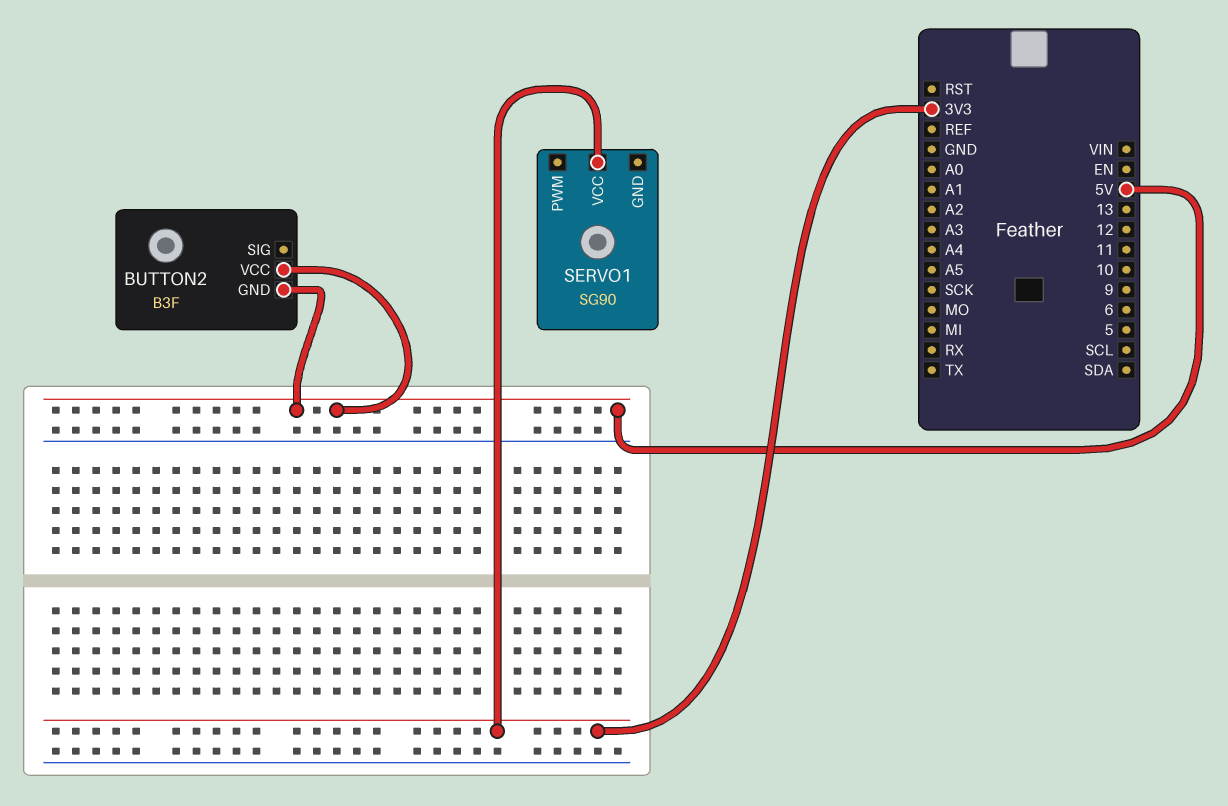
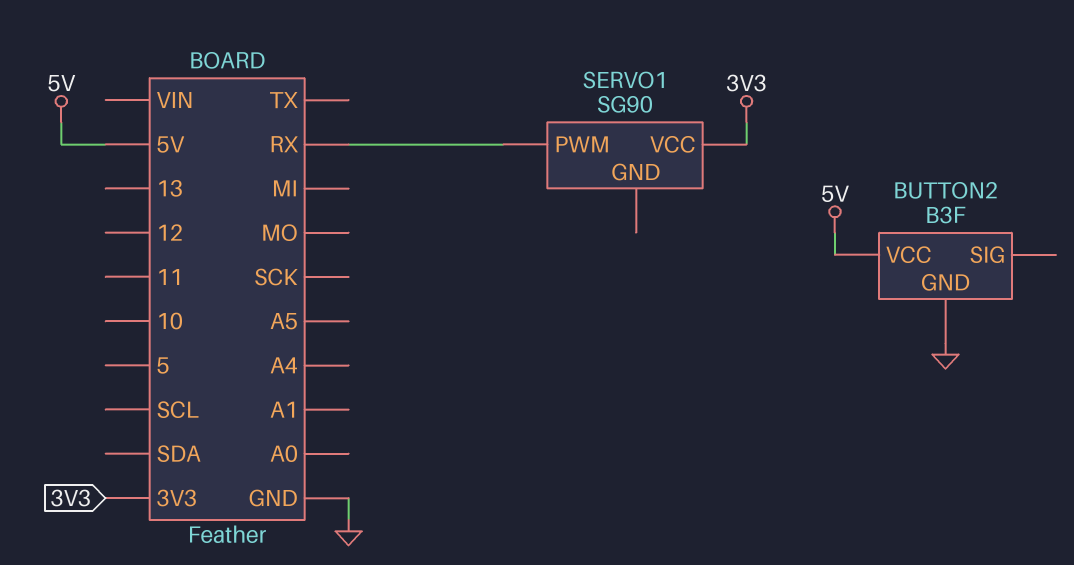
BUTTON2 pin GND: 5V -> GND
SERVO1 pin PWM: none -> RX

